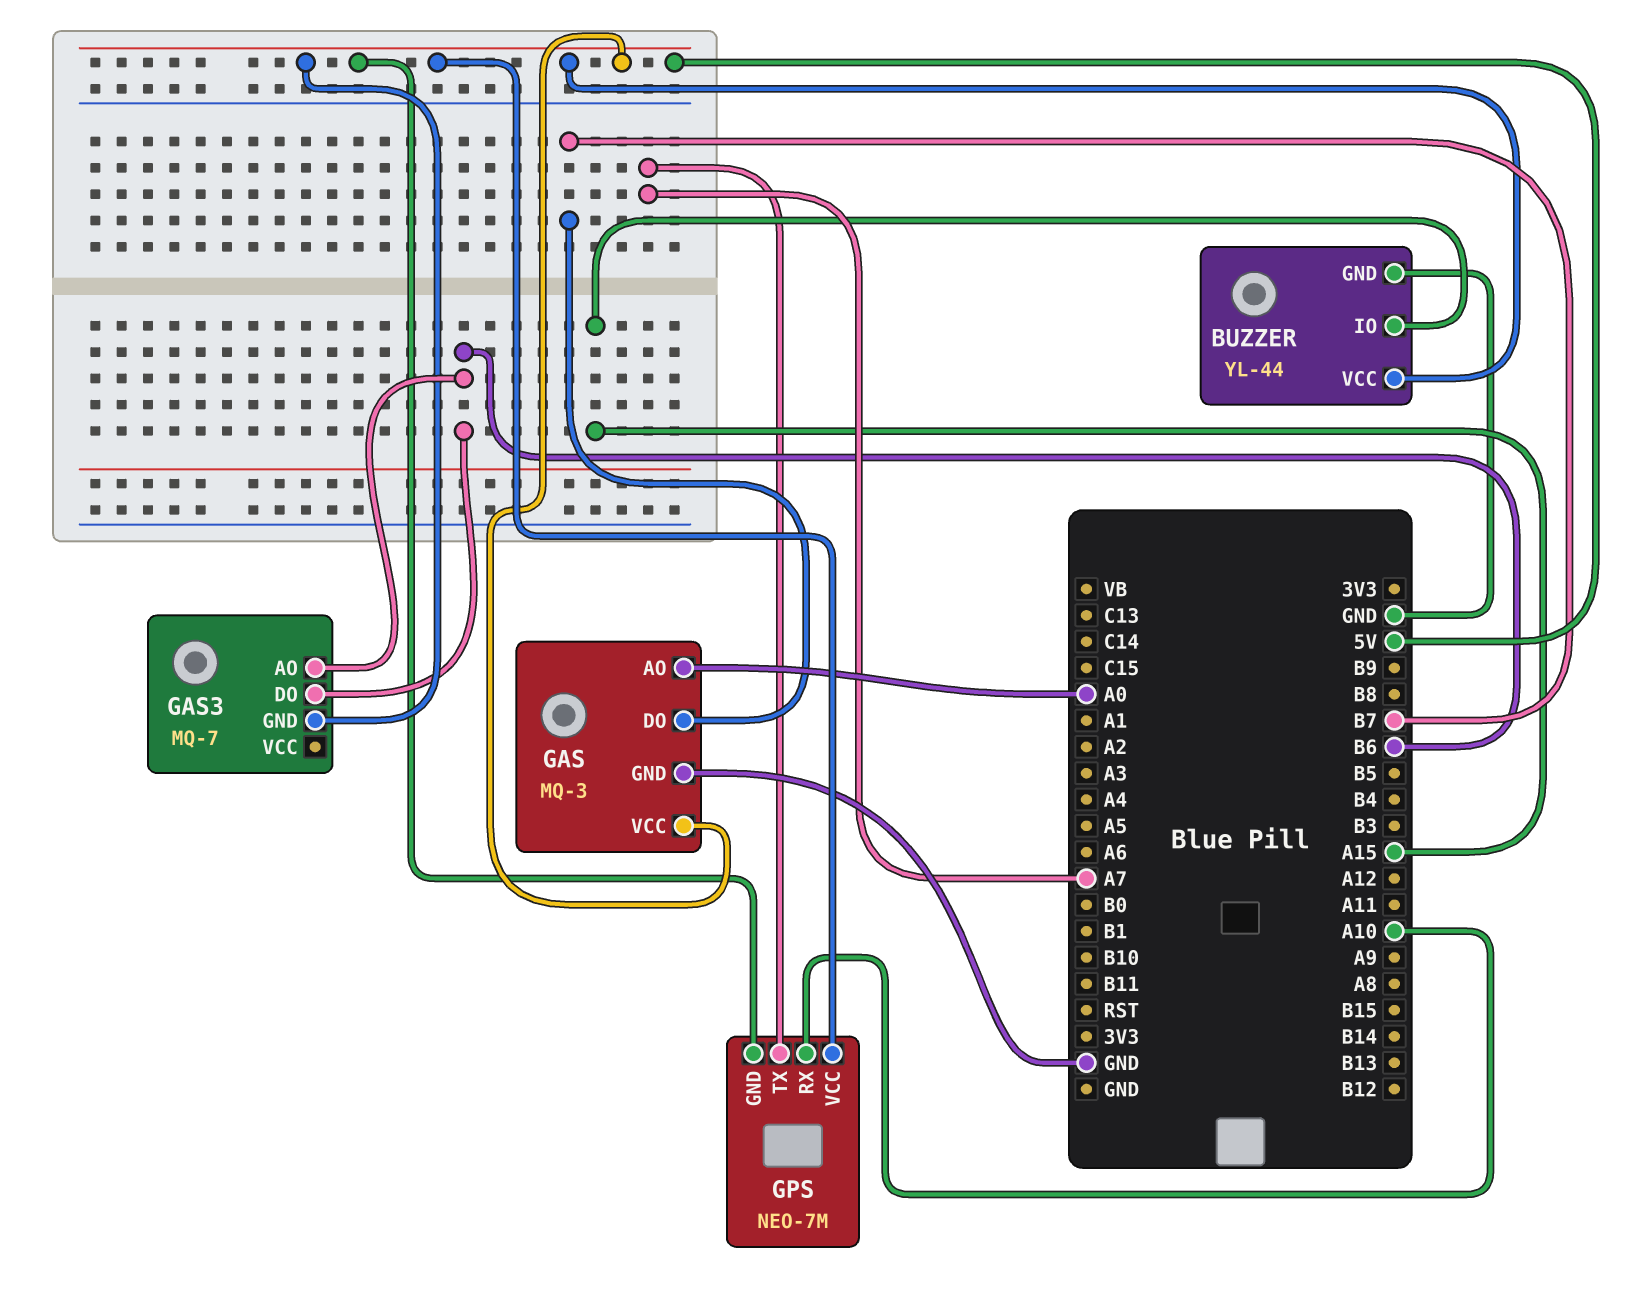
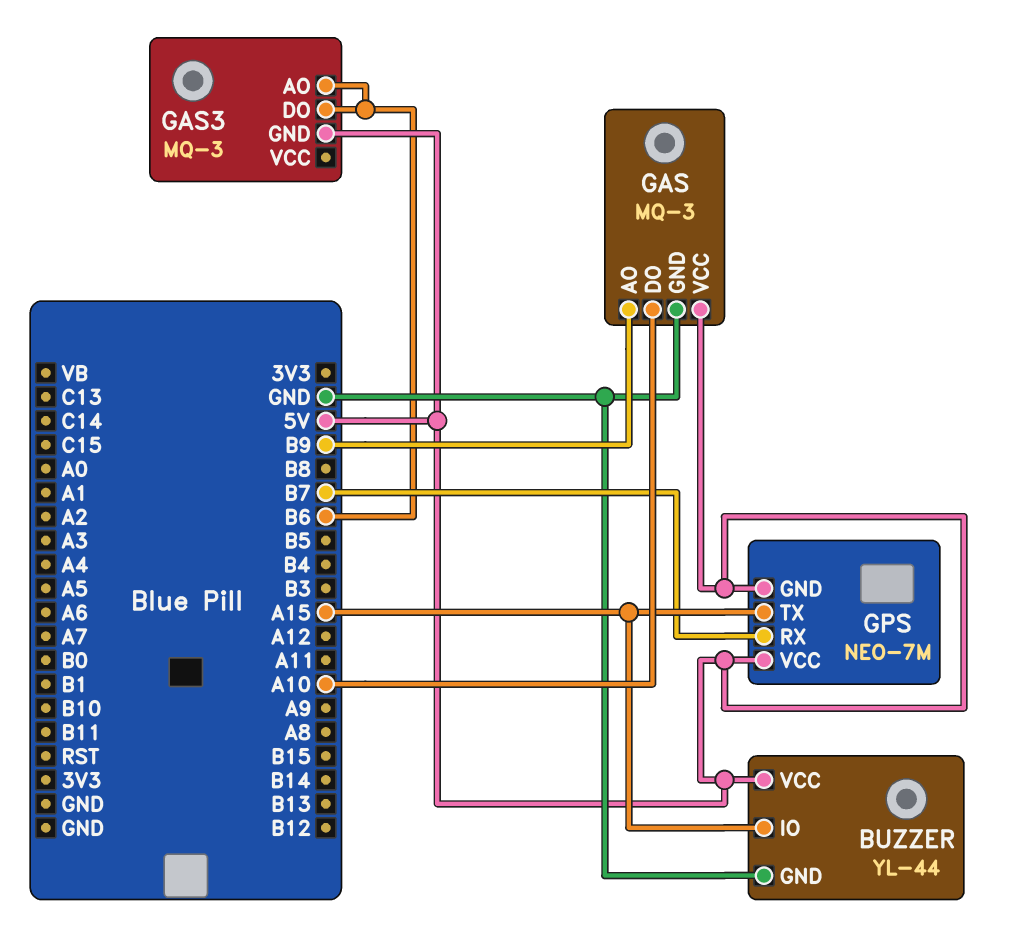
GAS pin AO: A0 -> B9
GAS pin DO: B7 -> A10
GAS3: MQ-7 -> MQ-3
GPS pin RX: A10 -> B7
GPS pin TX: A7 -> A15

